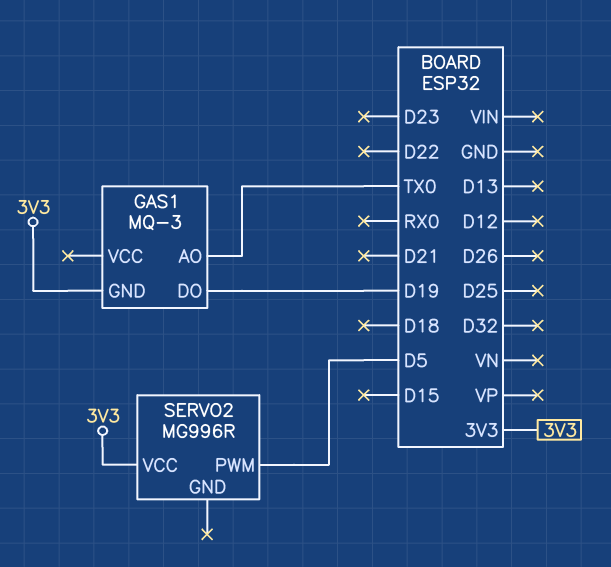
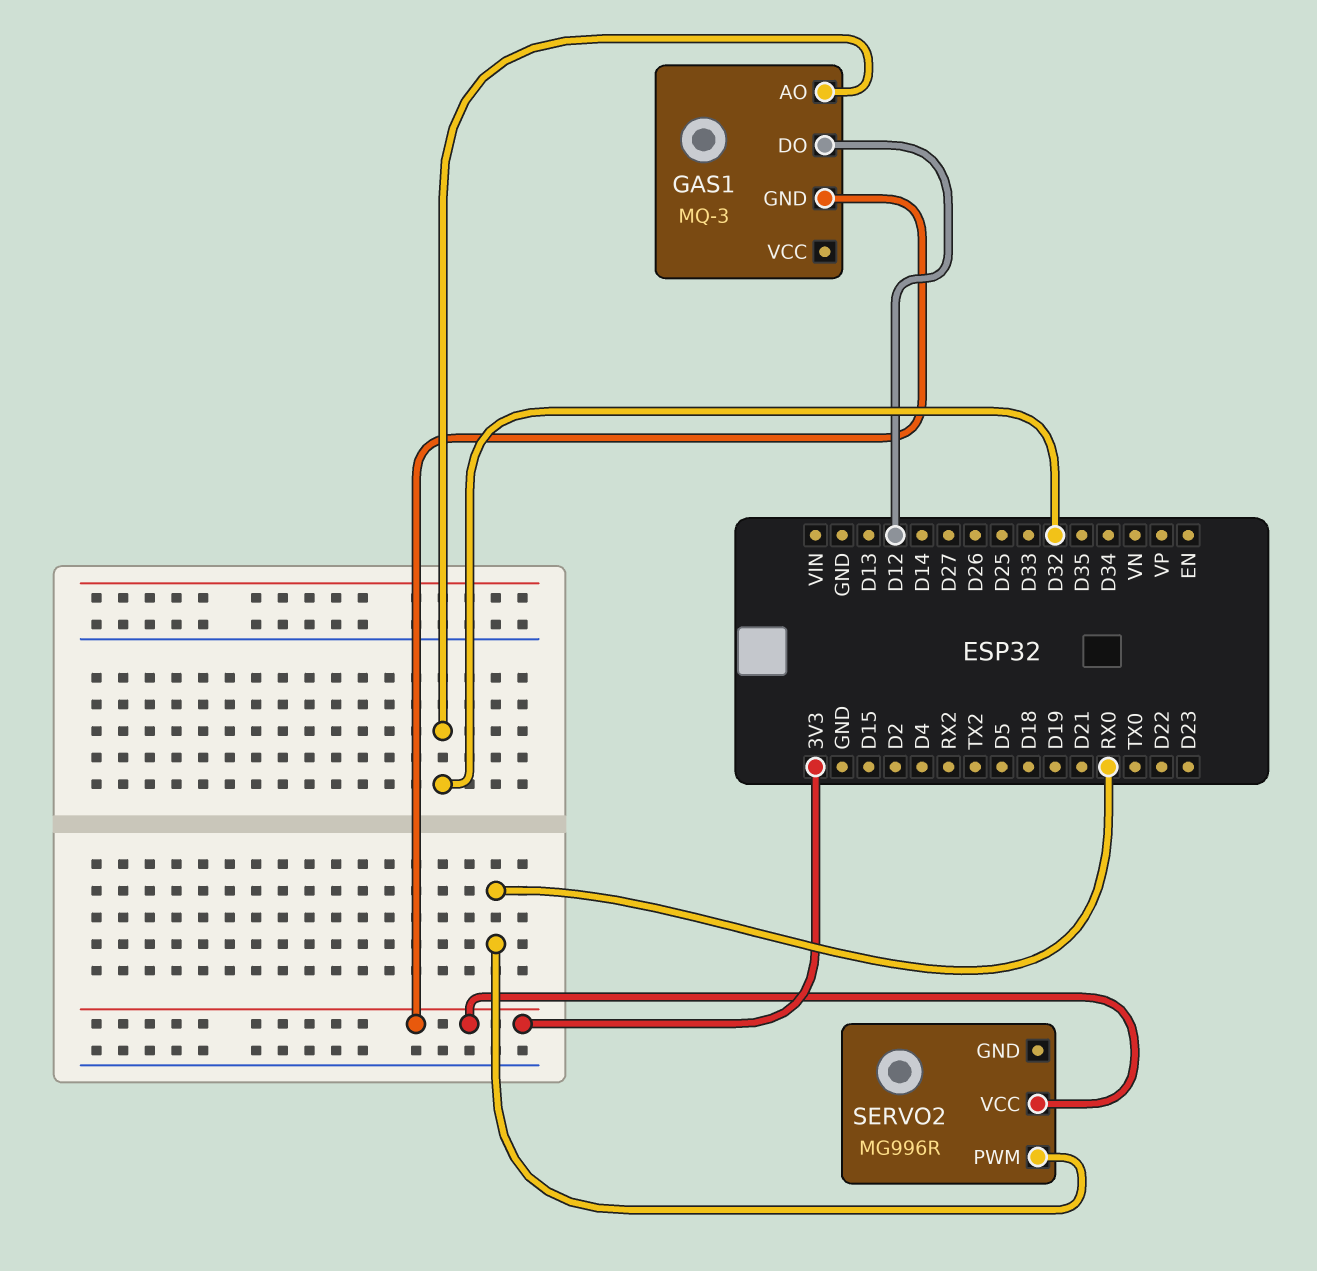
GAS1 pin AO: TX0 -> D32
GAS1 pin DO: D19 -> D12
SERVO2 pin PWM: D5 -> RX0

